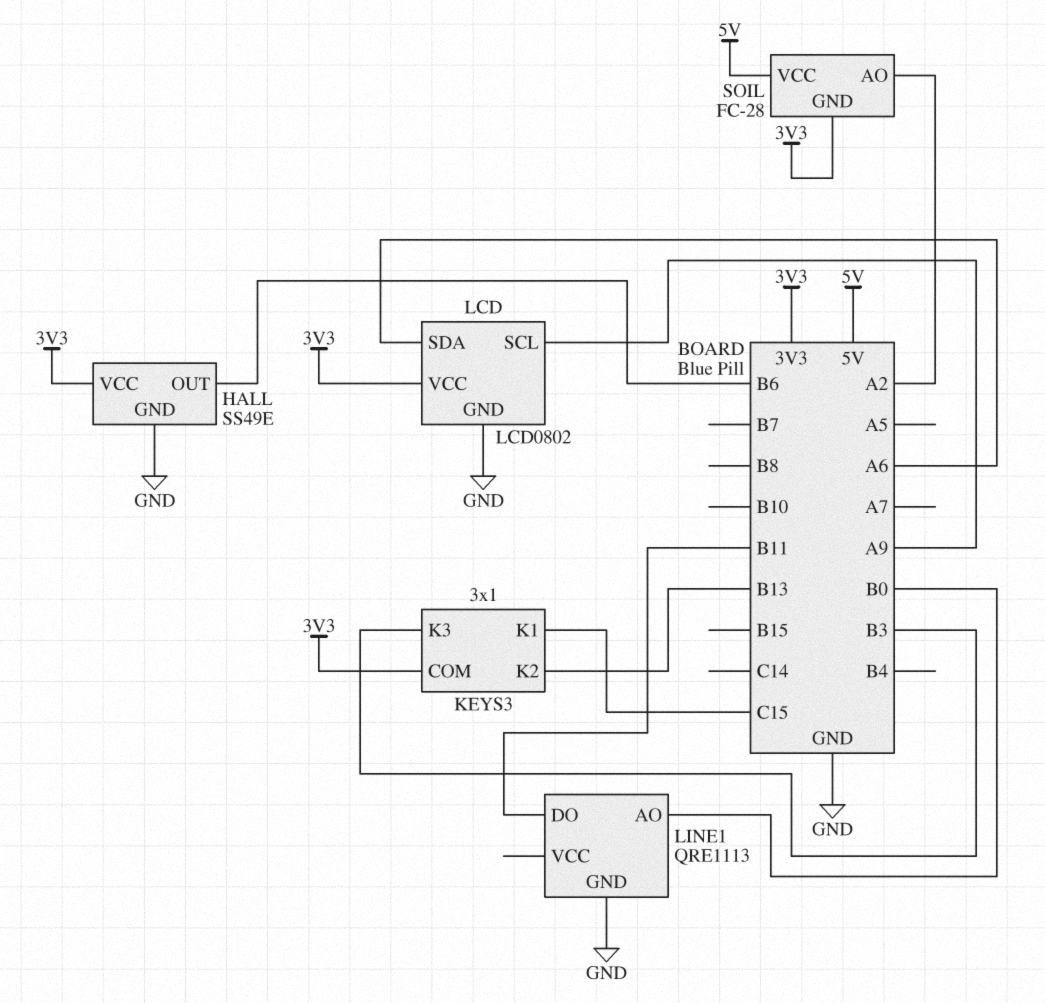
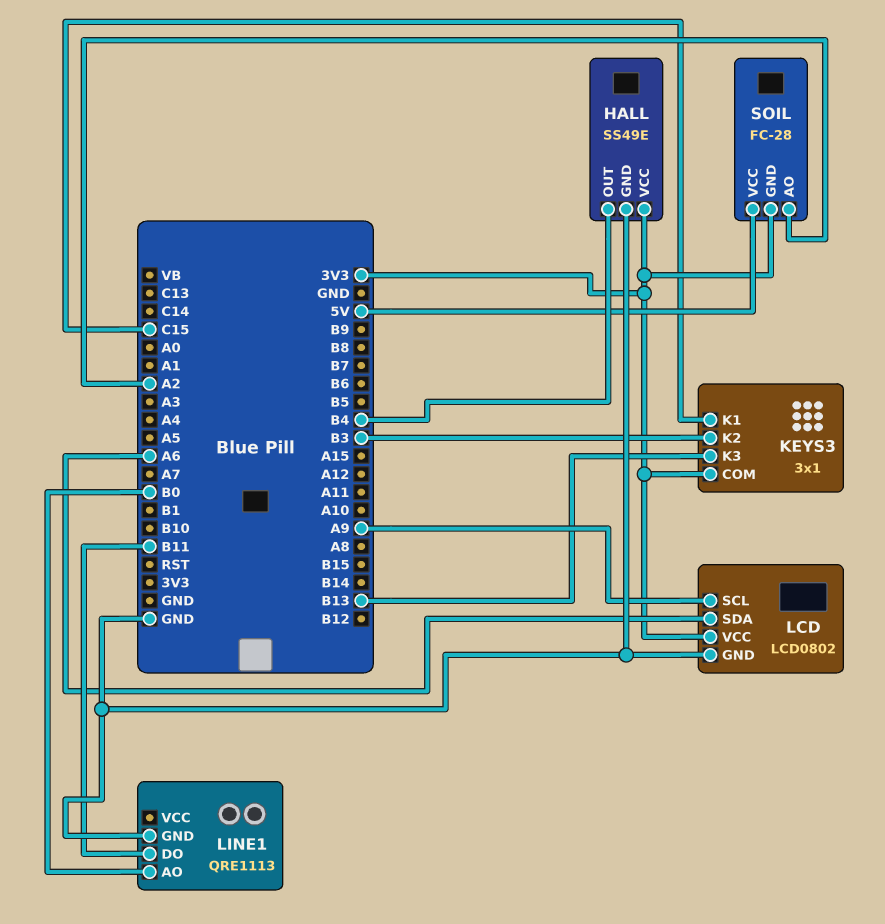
HALL pin OUT: B6 -> B4
KEYS3 pin K2: B13 -> B3
KEYS3 pin K3: B3 -> B13

